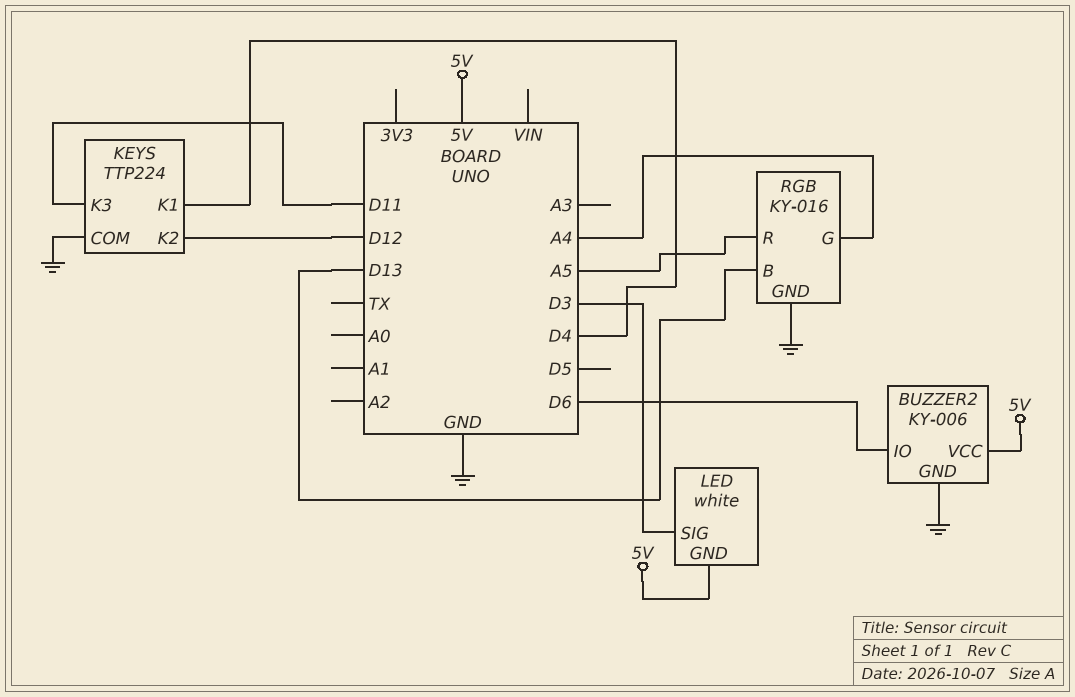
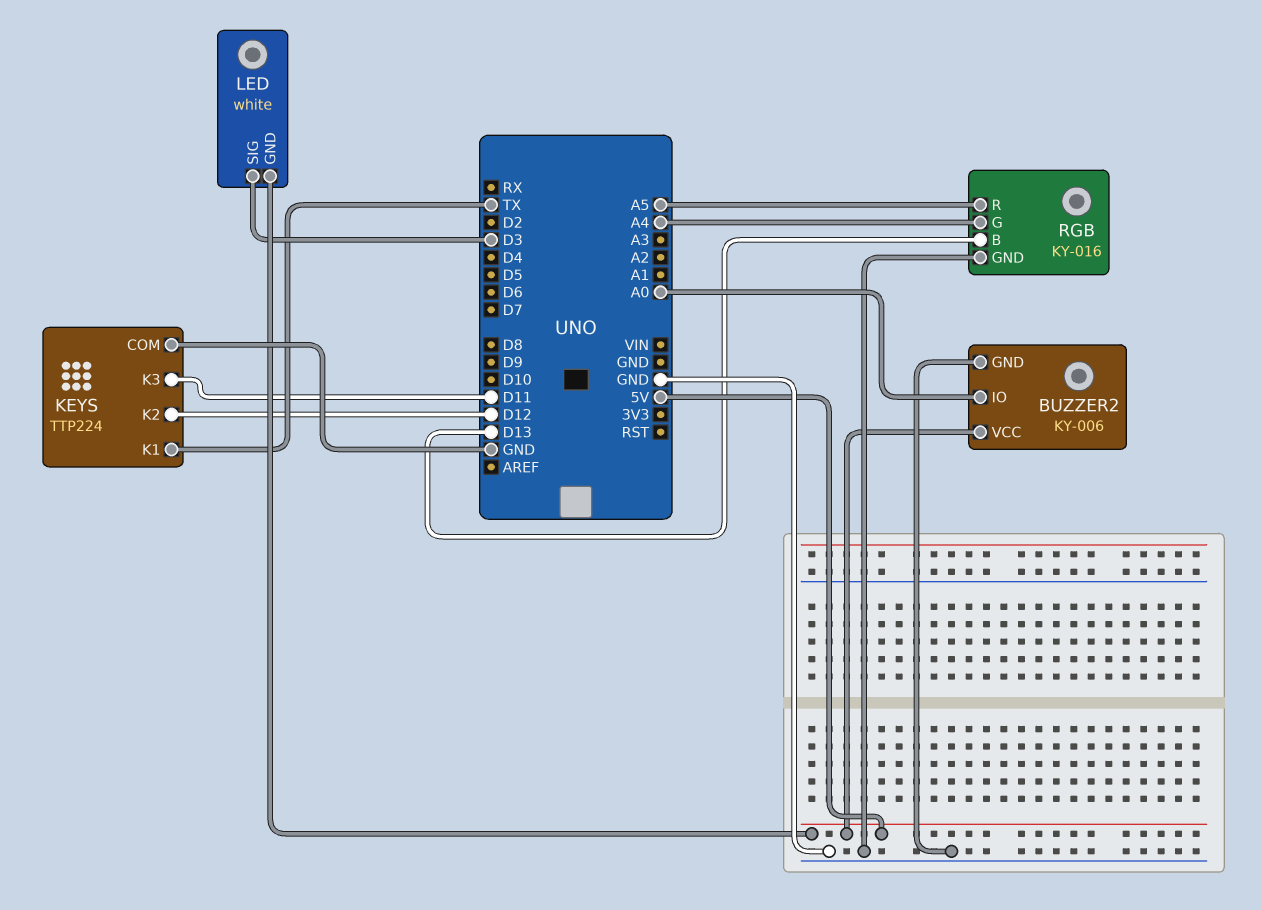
BUZZER2 pin IO: D6 -> A0
KEYS pin K1: D4 -> TX

